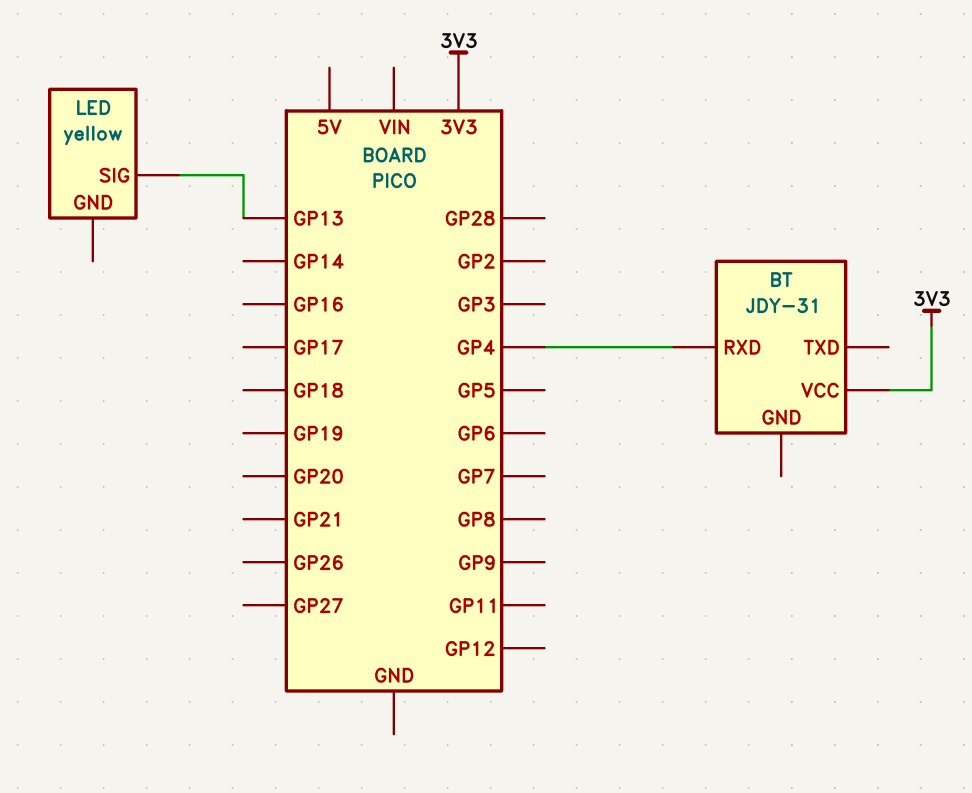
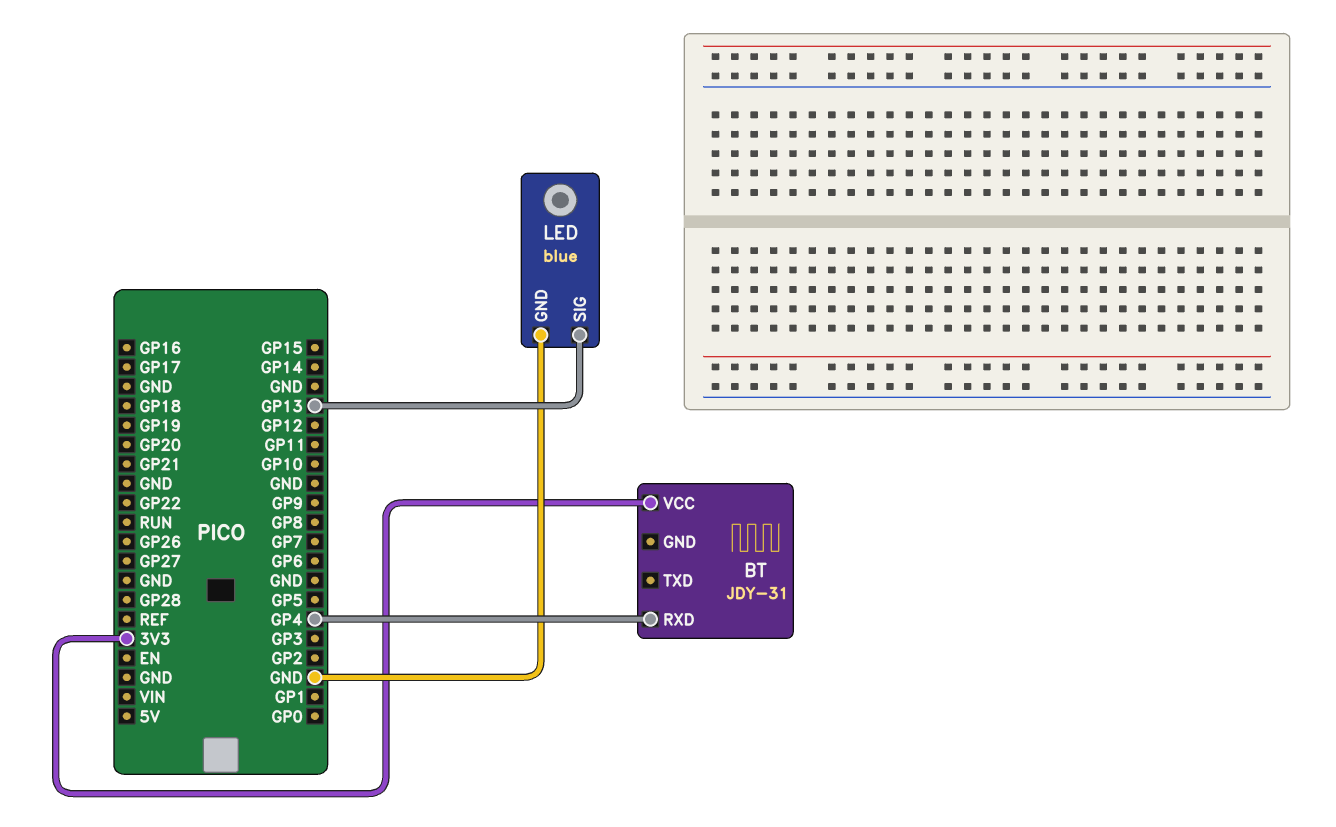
LED: yellow -> blue
LED pin GND: none -> GND

